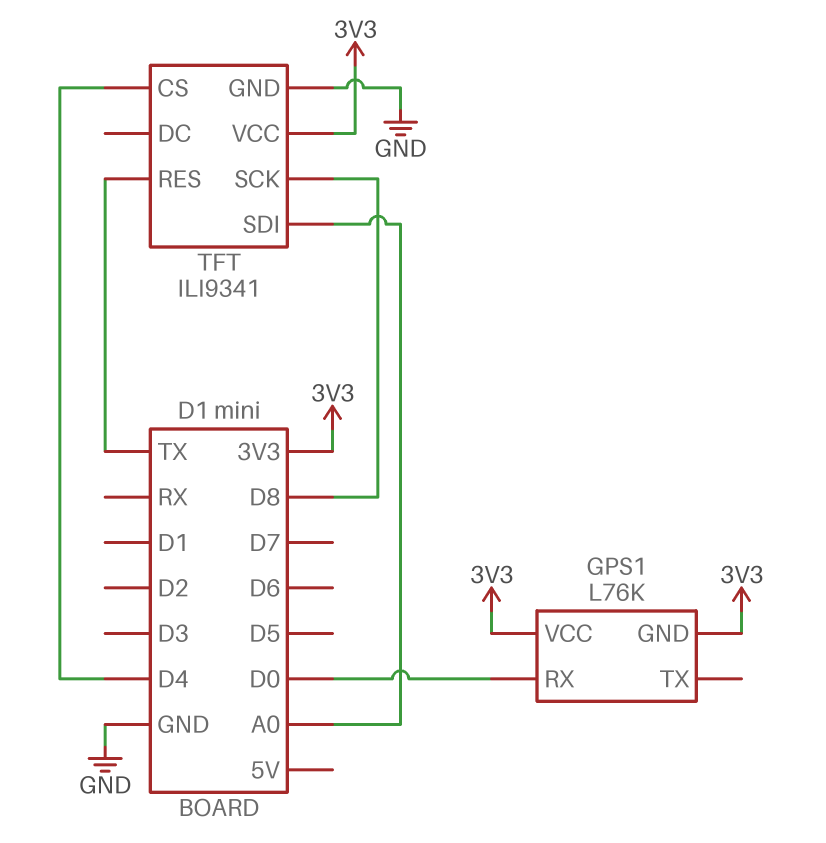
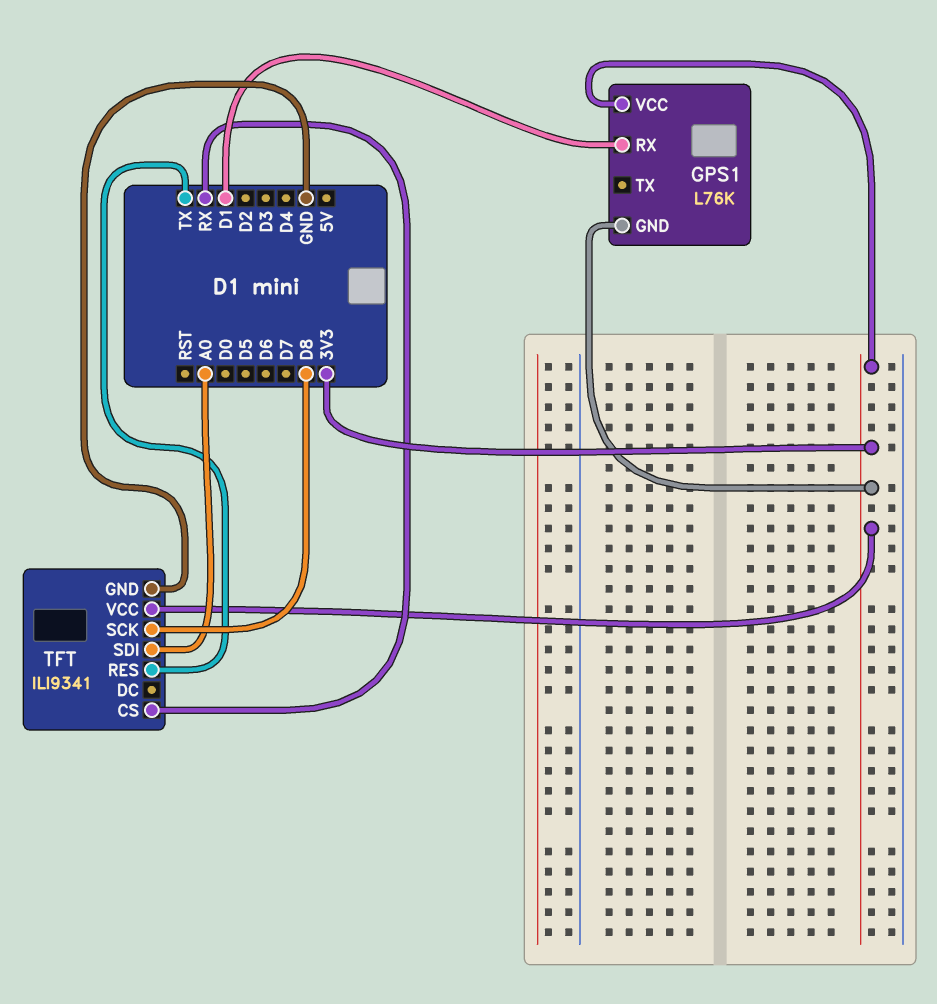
GPS1 pin RX: D0 -> D1
TFT pin CS: D4 -> RX

